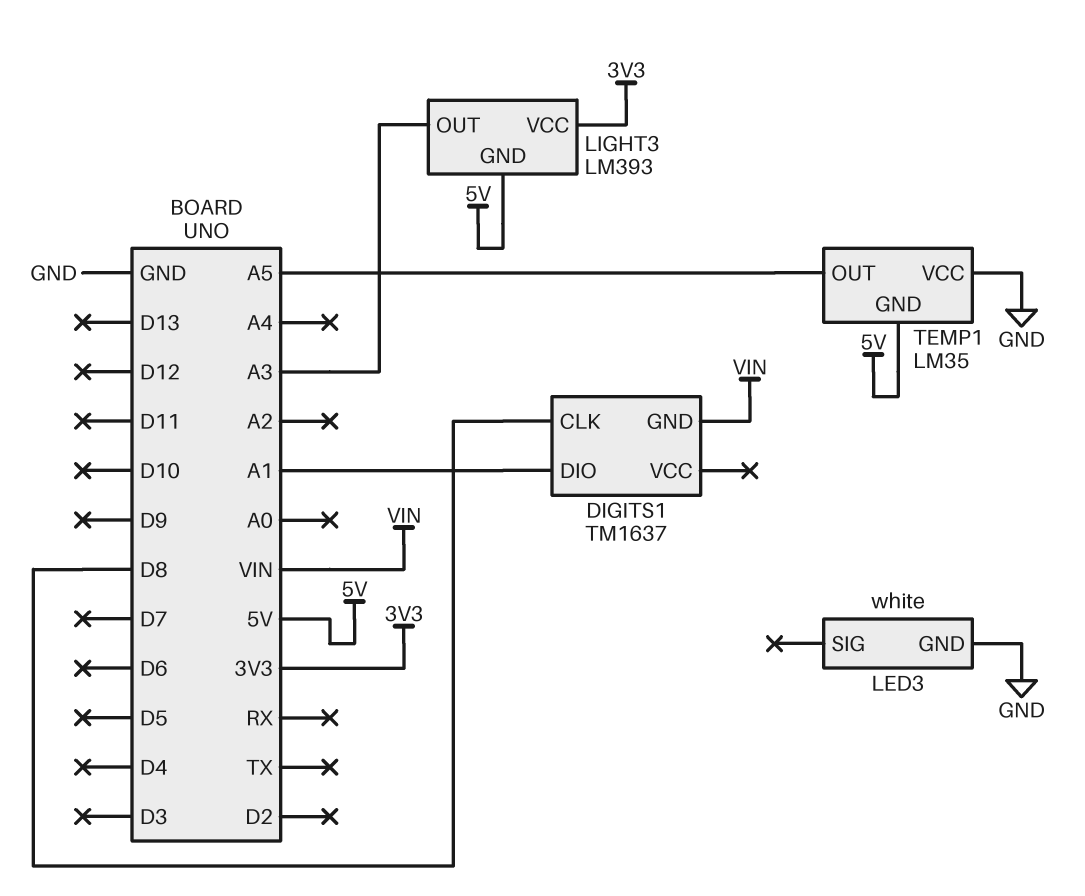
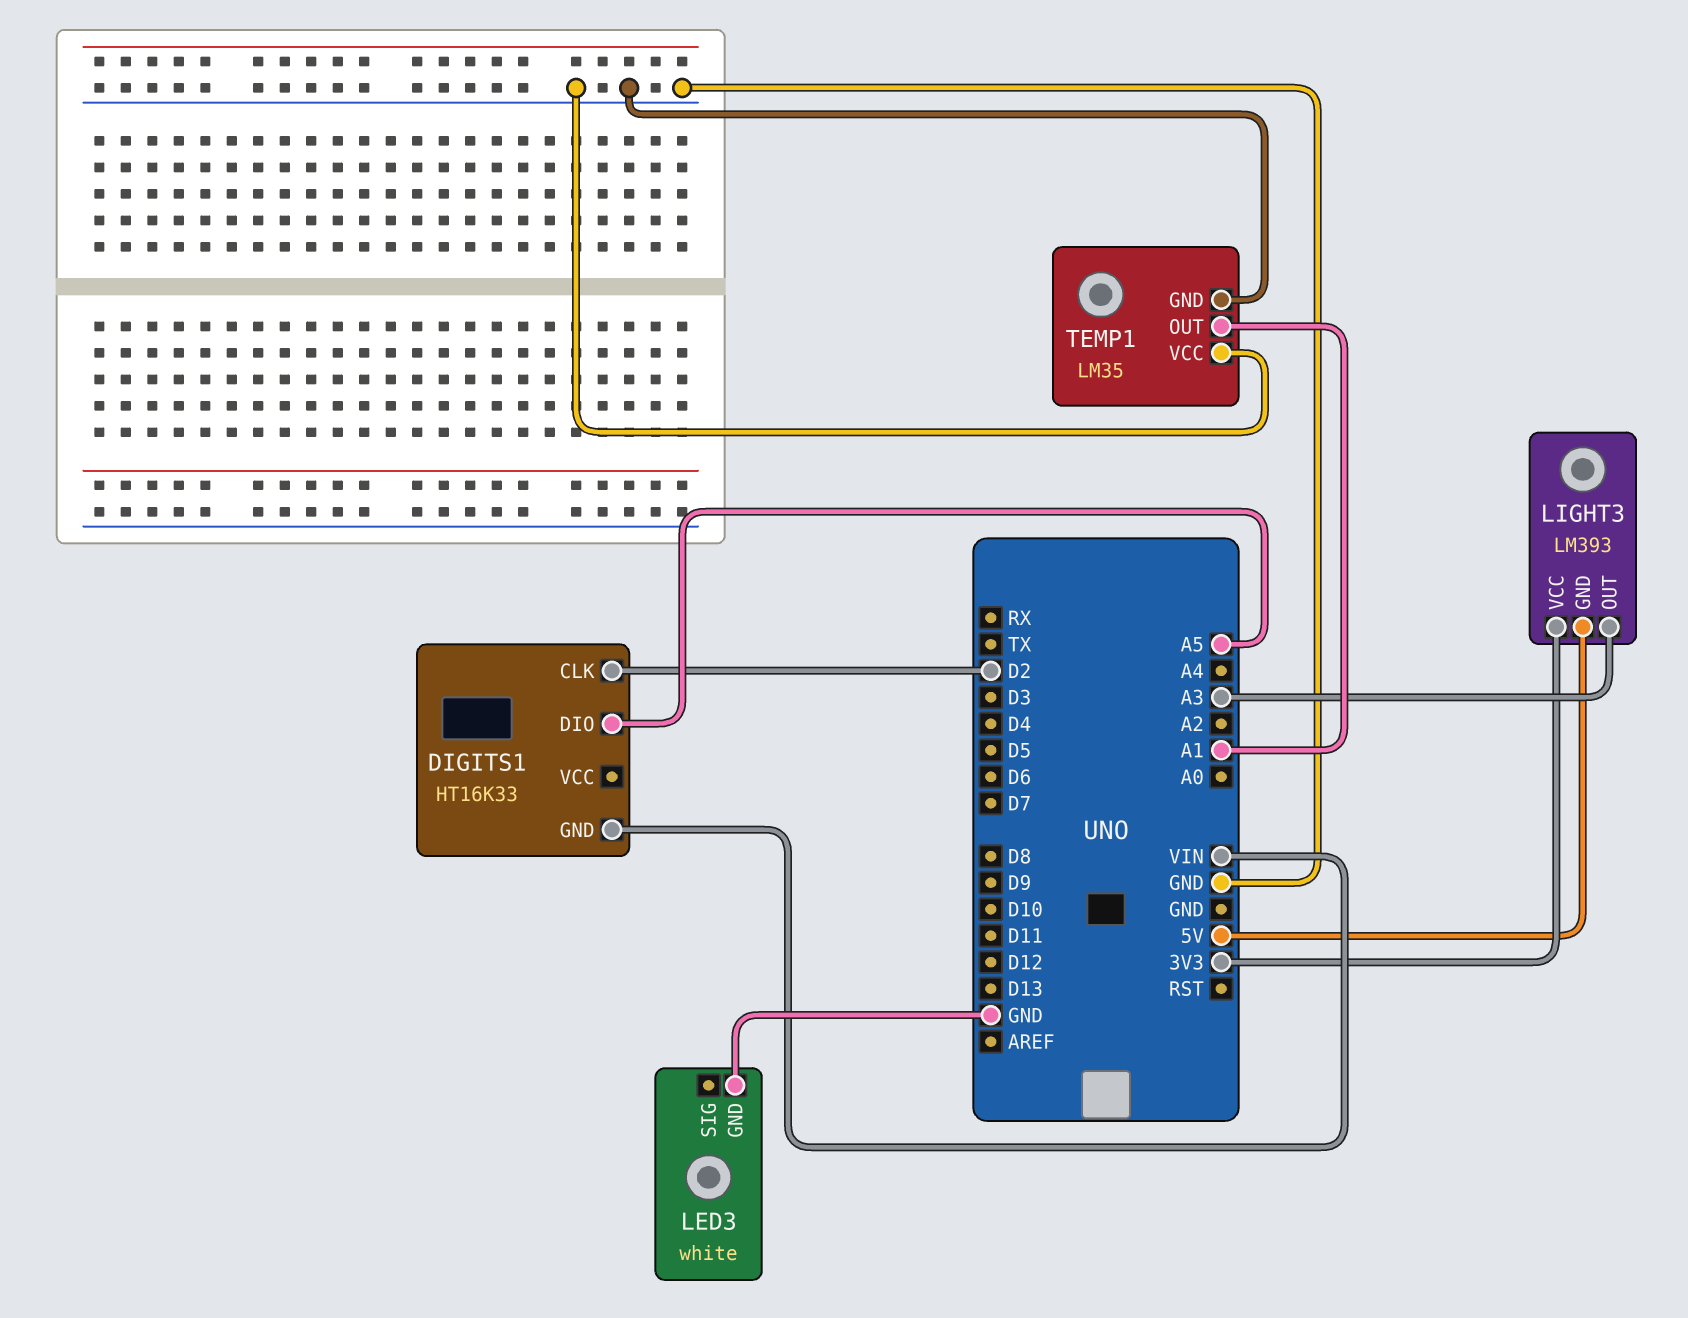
DIGITS1: TM1637 -> HT16K33
DIGITS1 pin CLK: D8 -> D2
DIGITS1 pin DIO: A1 -> A5
TEMP1 pin GND: 5V -> GND
TEMP1 pin OUT: A5 -> A1

